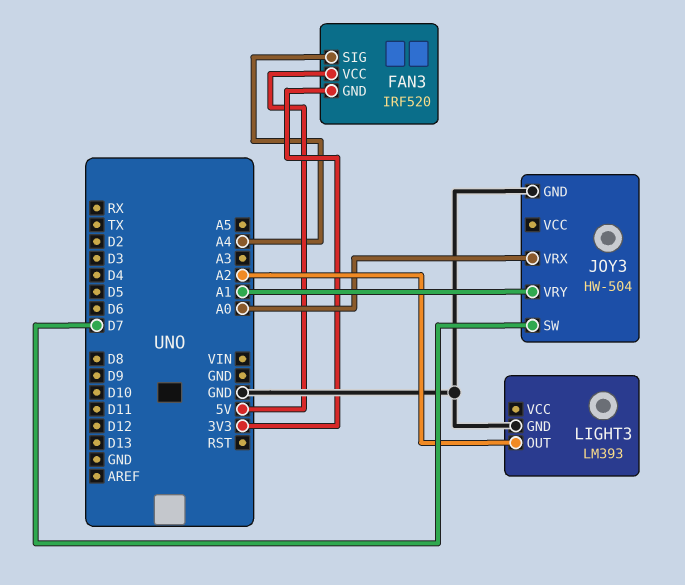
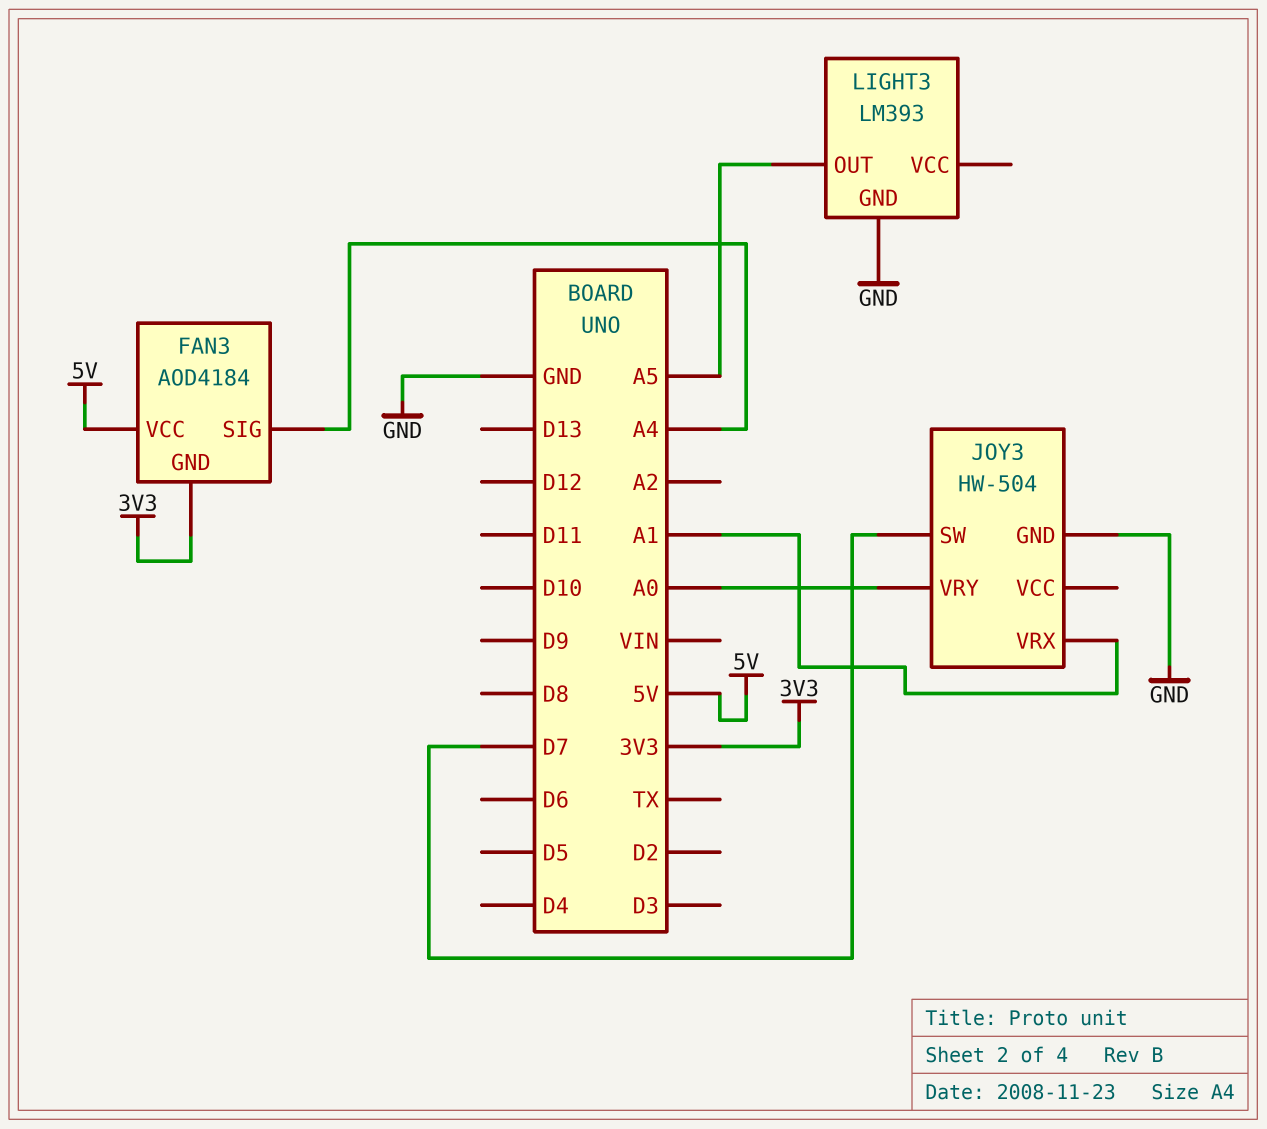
FAN3: IRF520 -> AOD4184
JOY3 pin VRX: A0 -> A1
JOY3 pin VRY: A1 -> A0
LIGHT3 pin OUT: A2 -> A5

